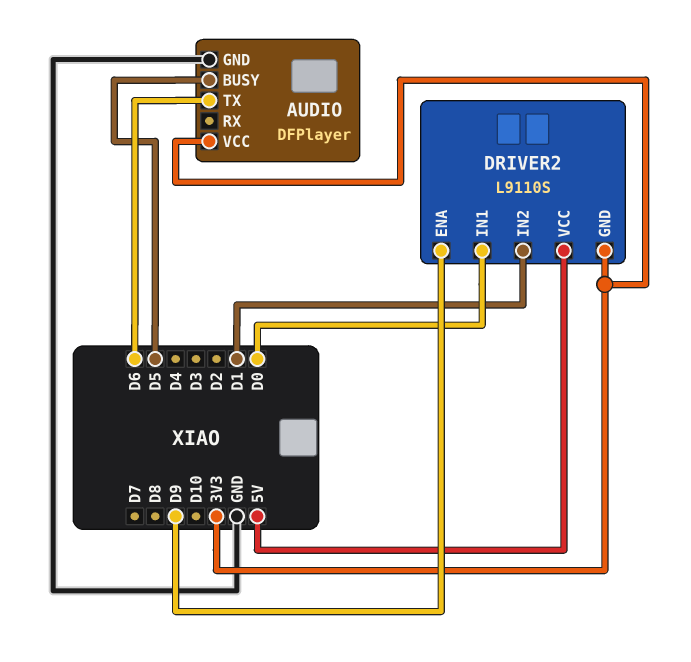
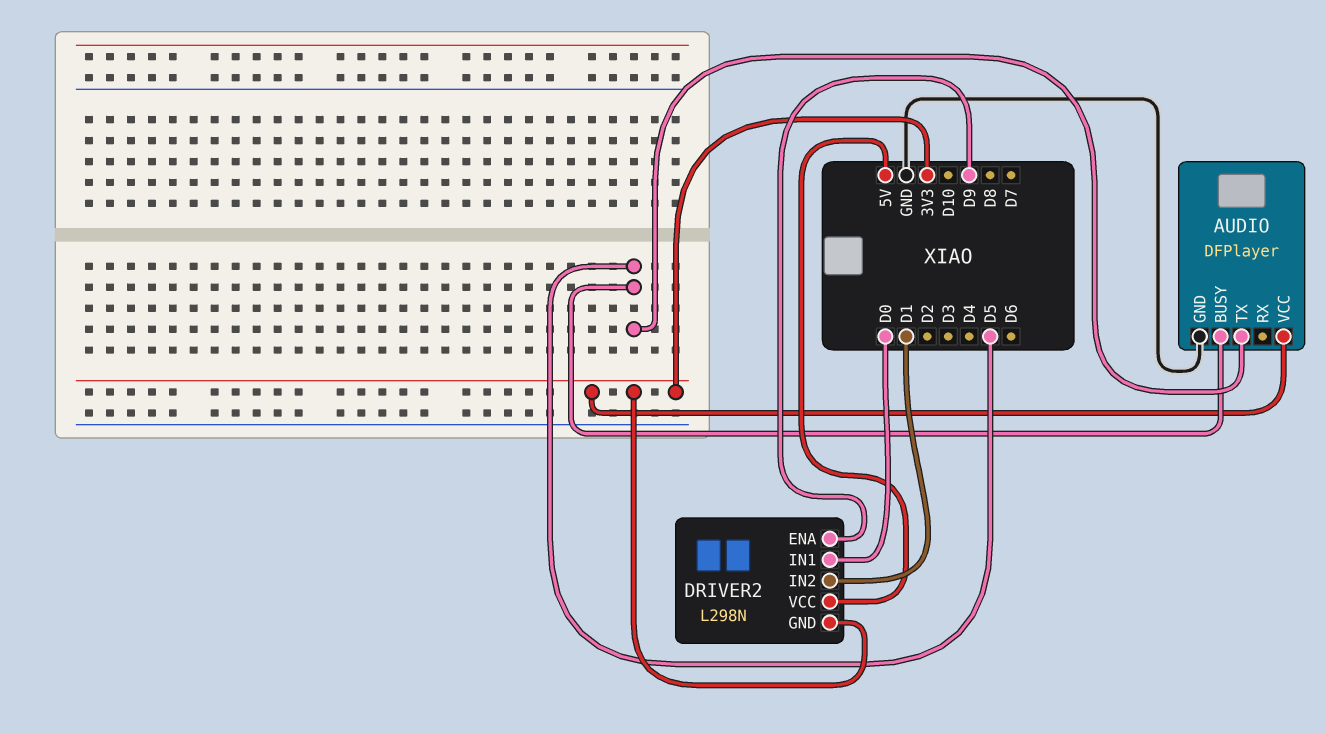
AUDIO pin TX: D6 -> D5
DRIVER2: L9110S -> L298N

